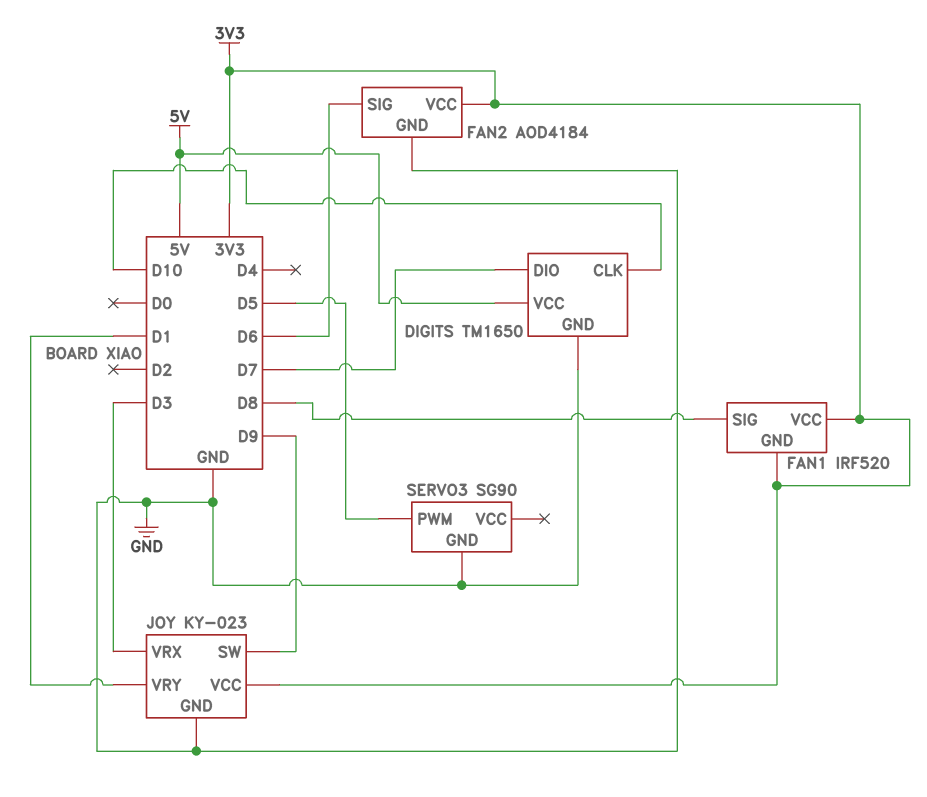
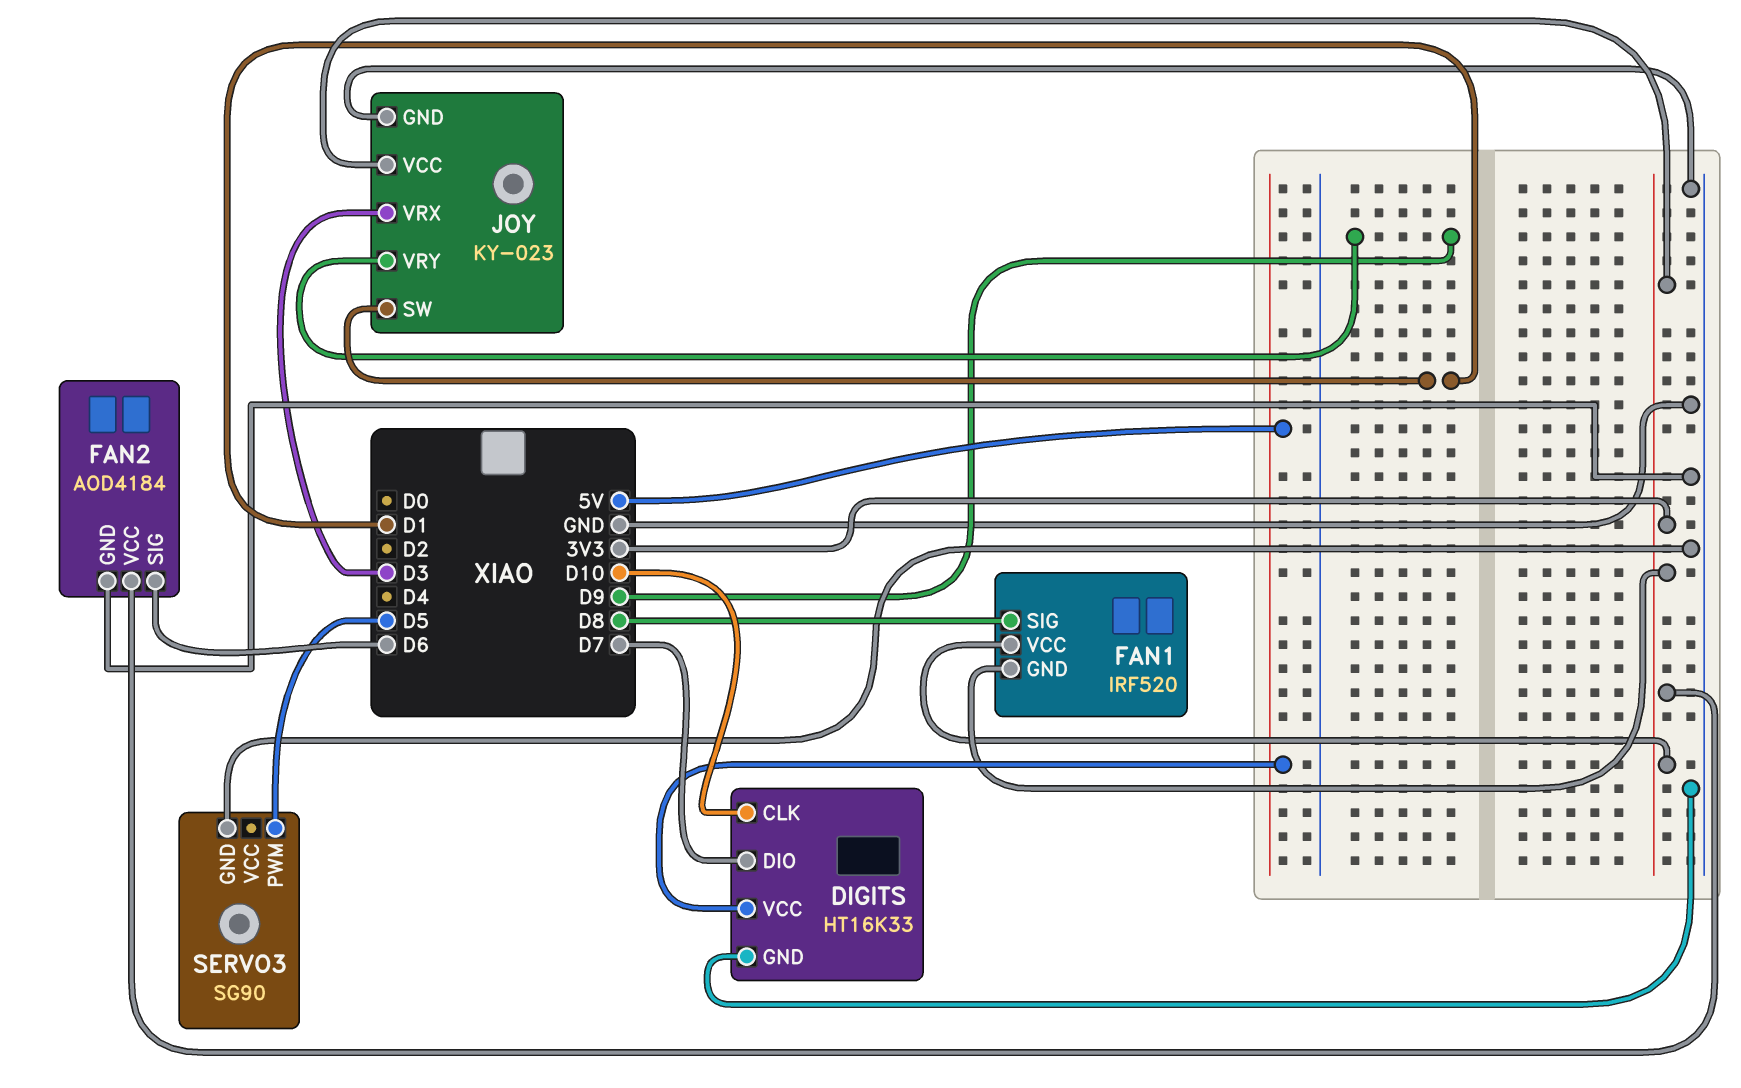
DIGITS: TM1650 -> HT16K33
JOY pin SW: D9 -> D1
JOY pin VRY: D1 -> D9

